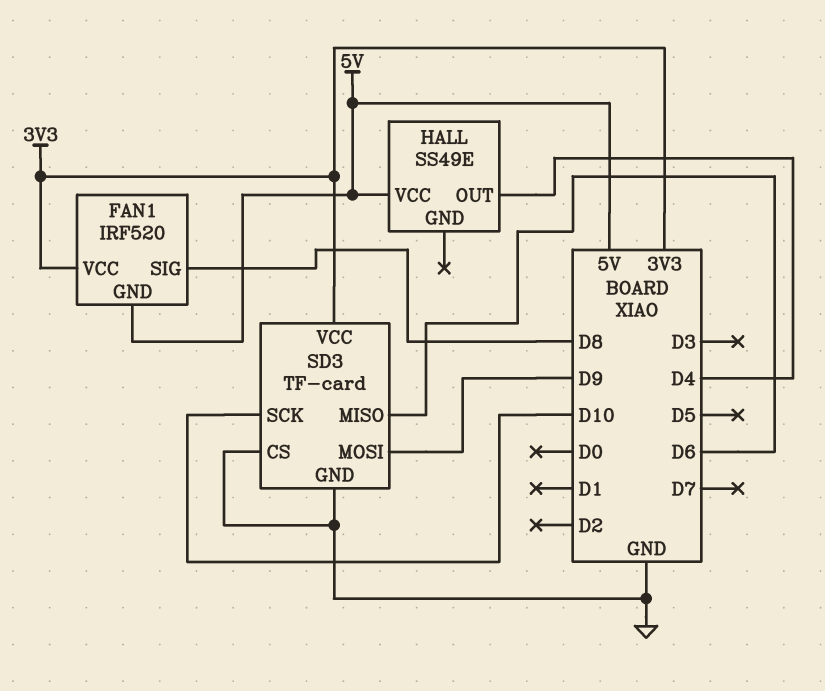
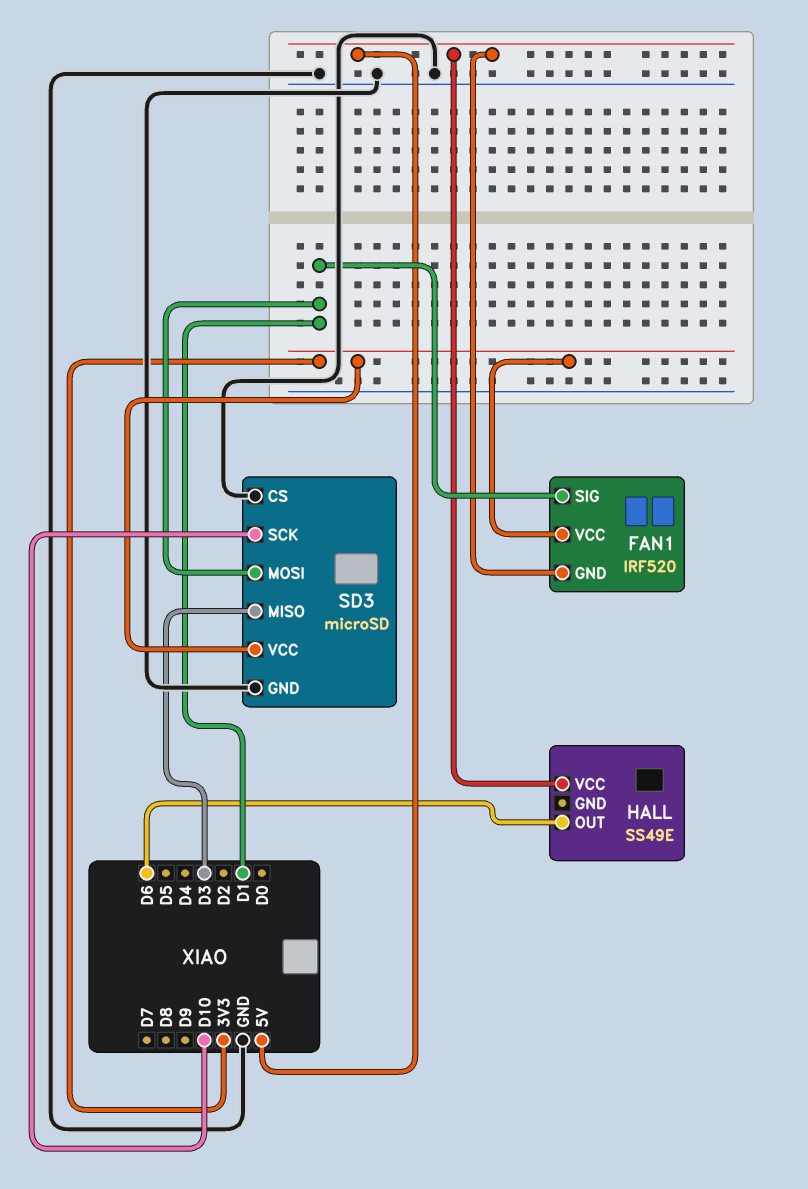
FAN1 pin SIG: D8 -> D1
HALL pin OUT: D4 -> D6
SD3: TF-card -> microSD
SD3 pin MISO: D6 -> D3
SD3 pin MOSI: D9 -> D1

